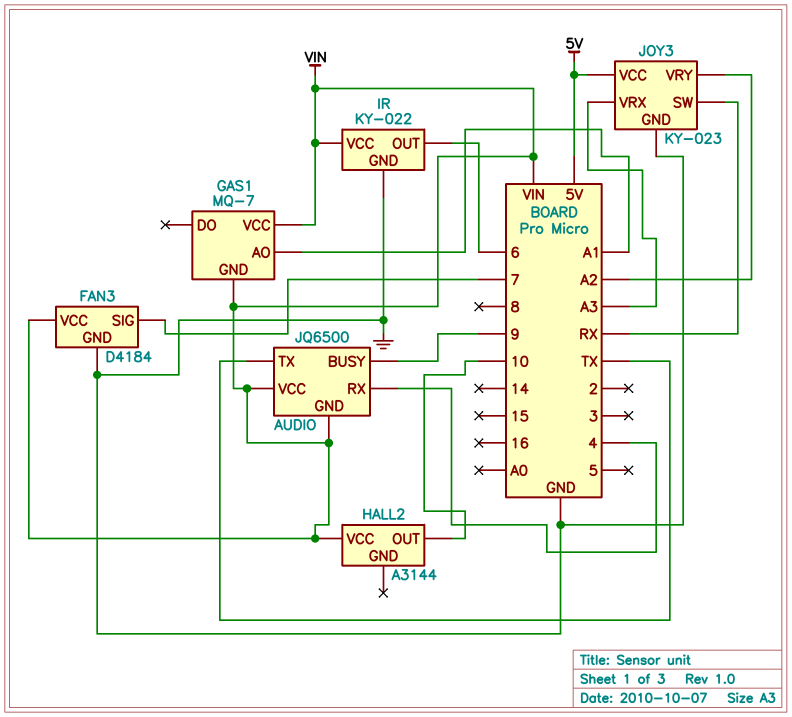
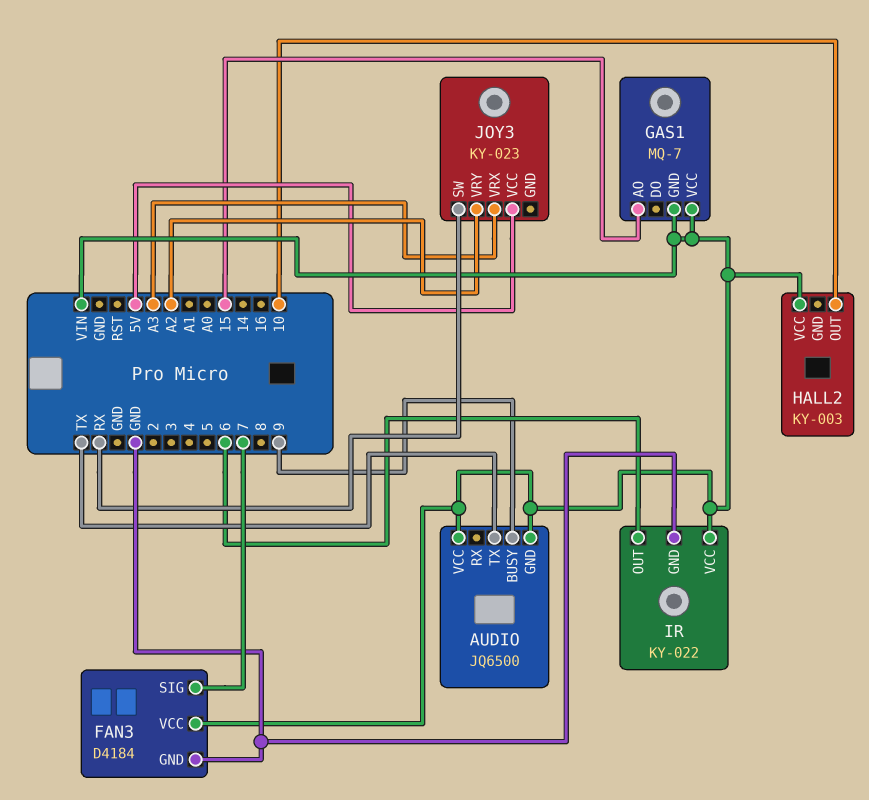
AUDIO pin RX: 4 -> none
GAS1 pin AO: A1 -> 15
HALL2: A3144 -> KY-003
JOY3 pin GND: GND -> none

